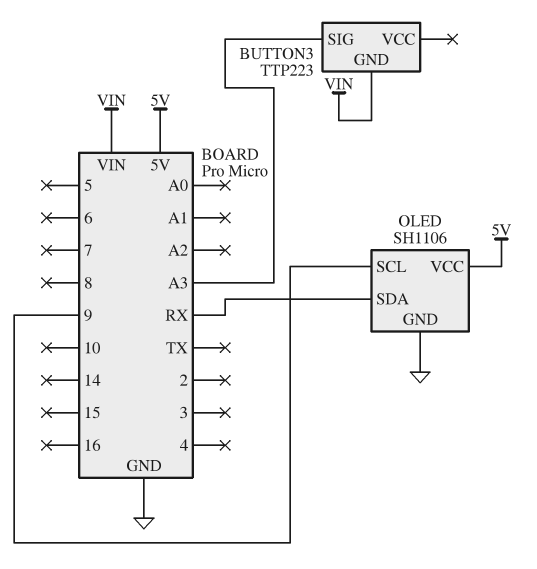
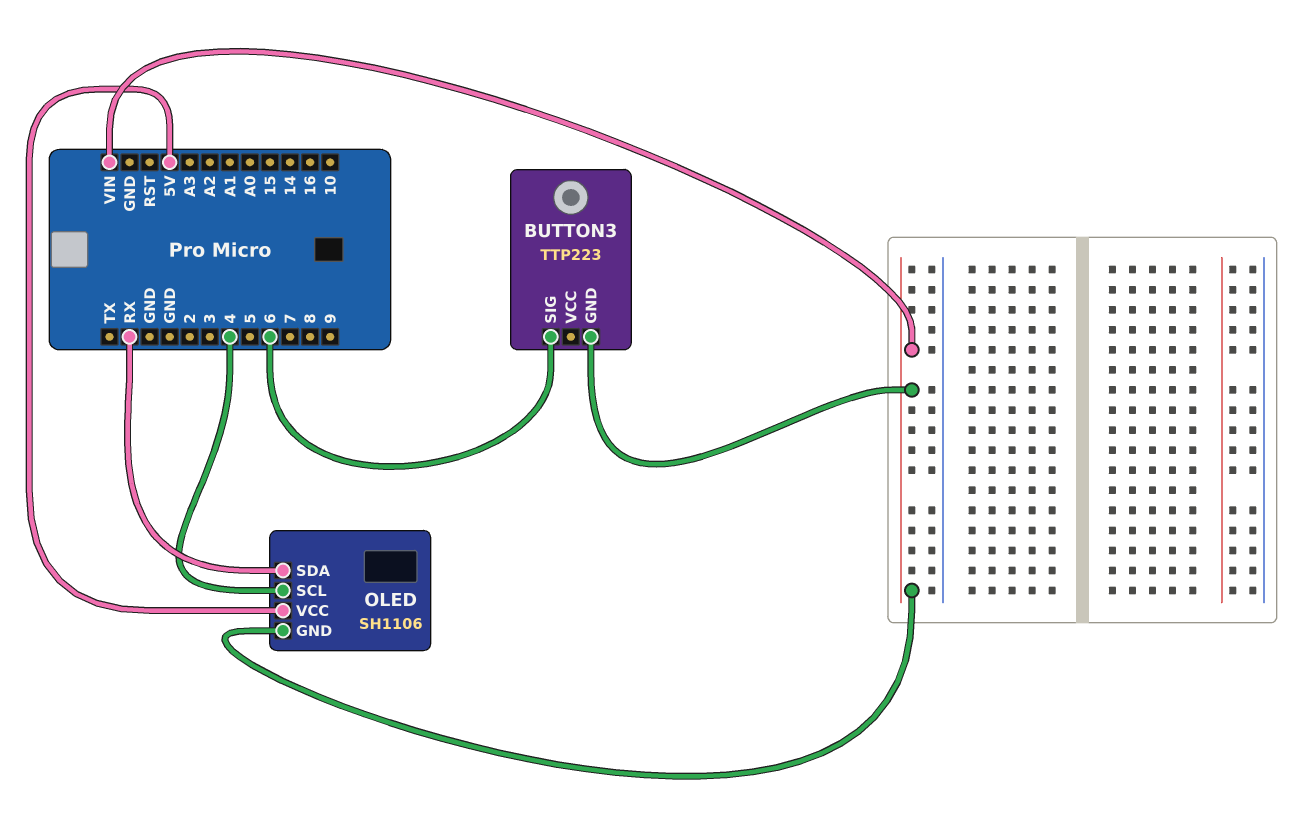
BUTTON3 pin SIG: A3 -> 6
OLED pin GND: GND -> VIN
OLED pin SCL: 9 -> 4

